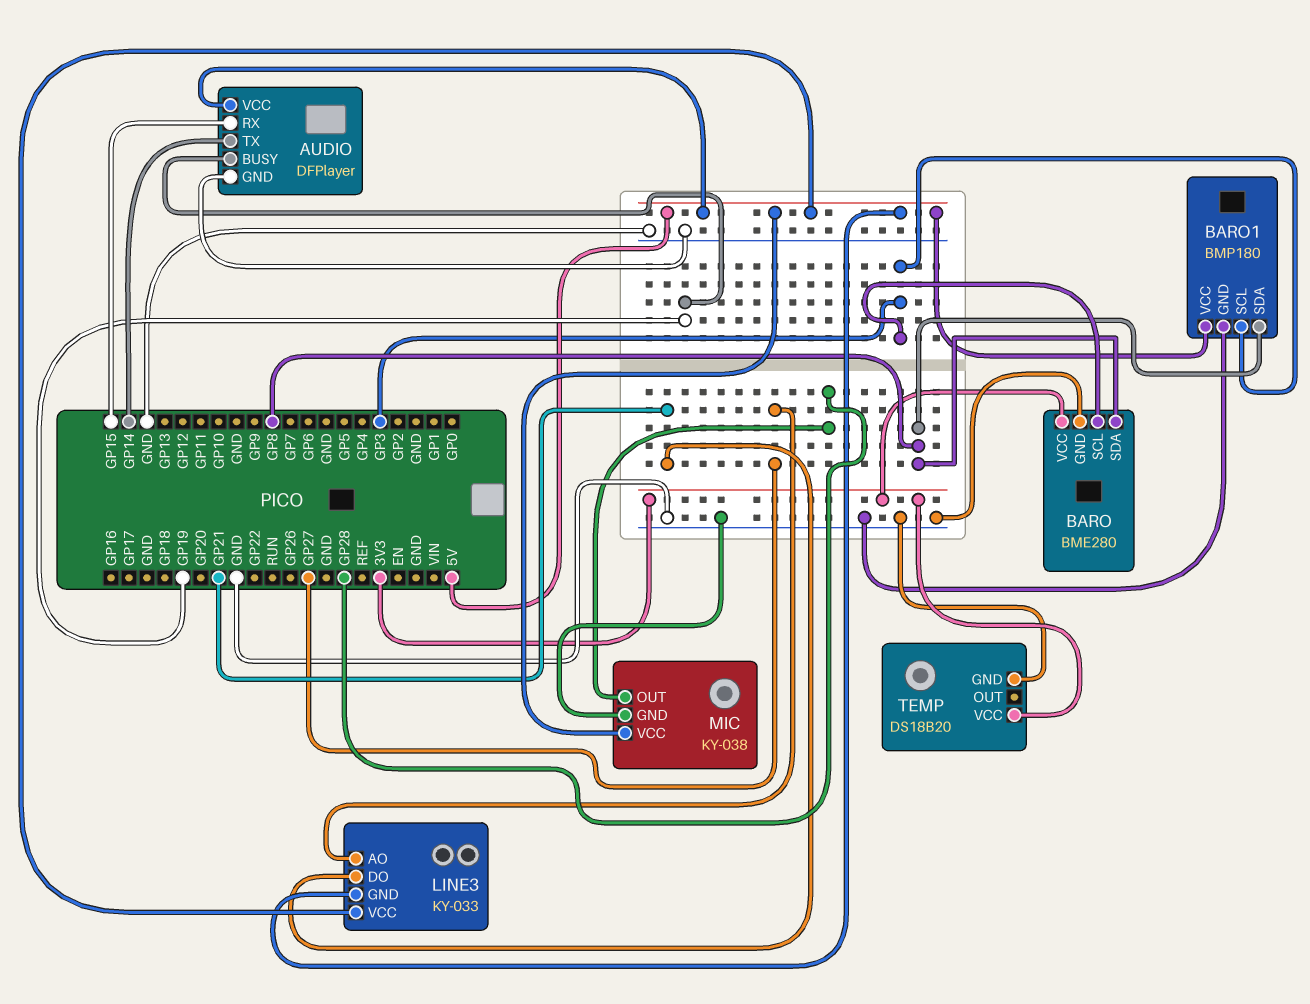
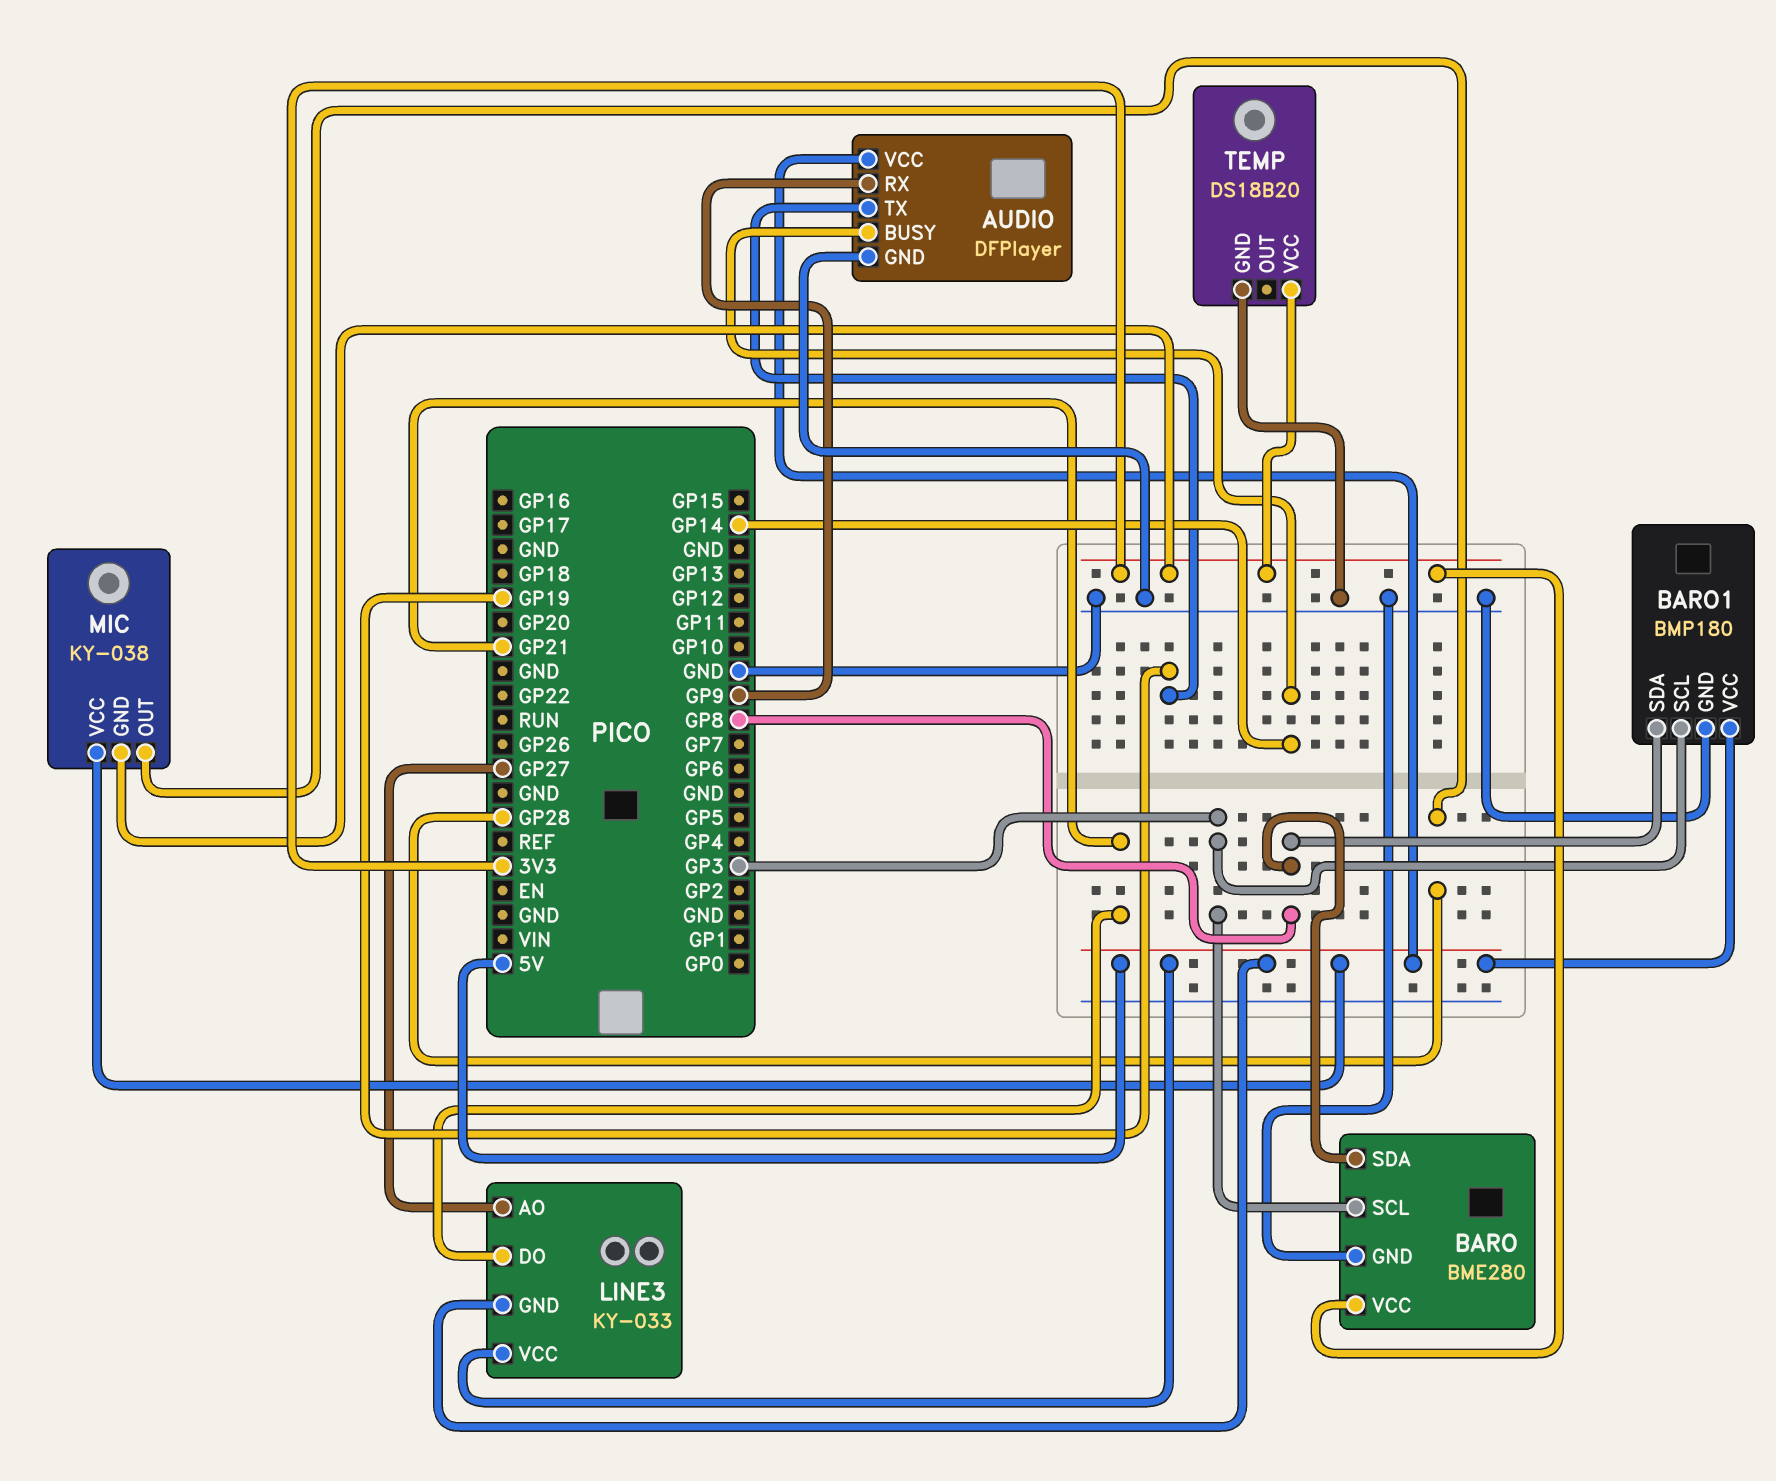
AUDIO pin BUSY: GP19 -> GP14
AUDIO pin RX: GP15 -> GP9
AUDIO pin TX: GP14 -> GP19
MIC pin GND: GND -> 3V3

